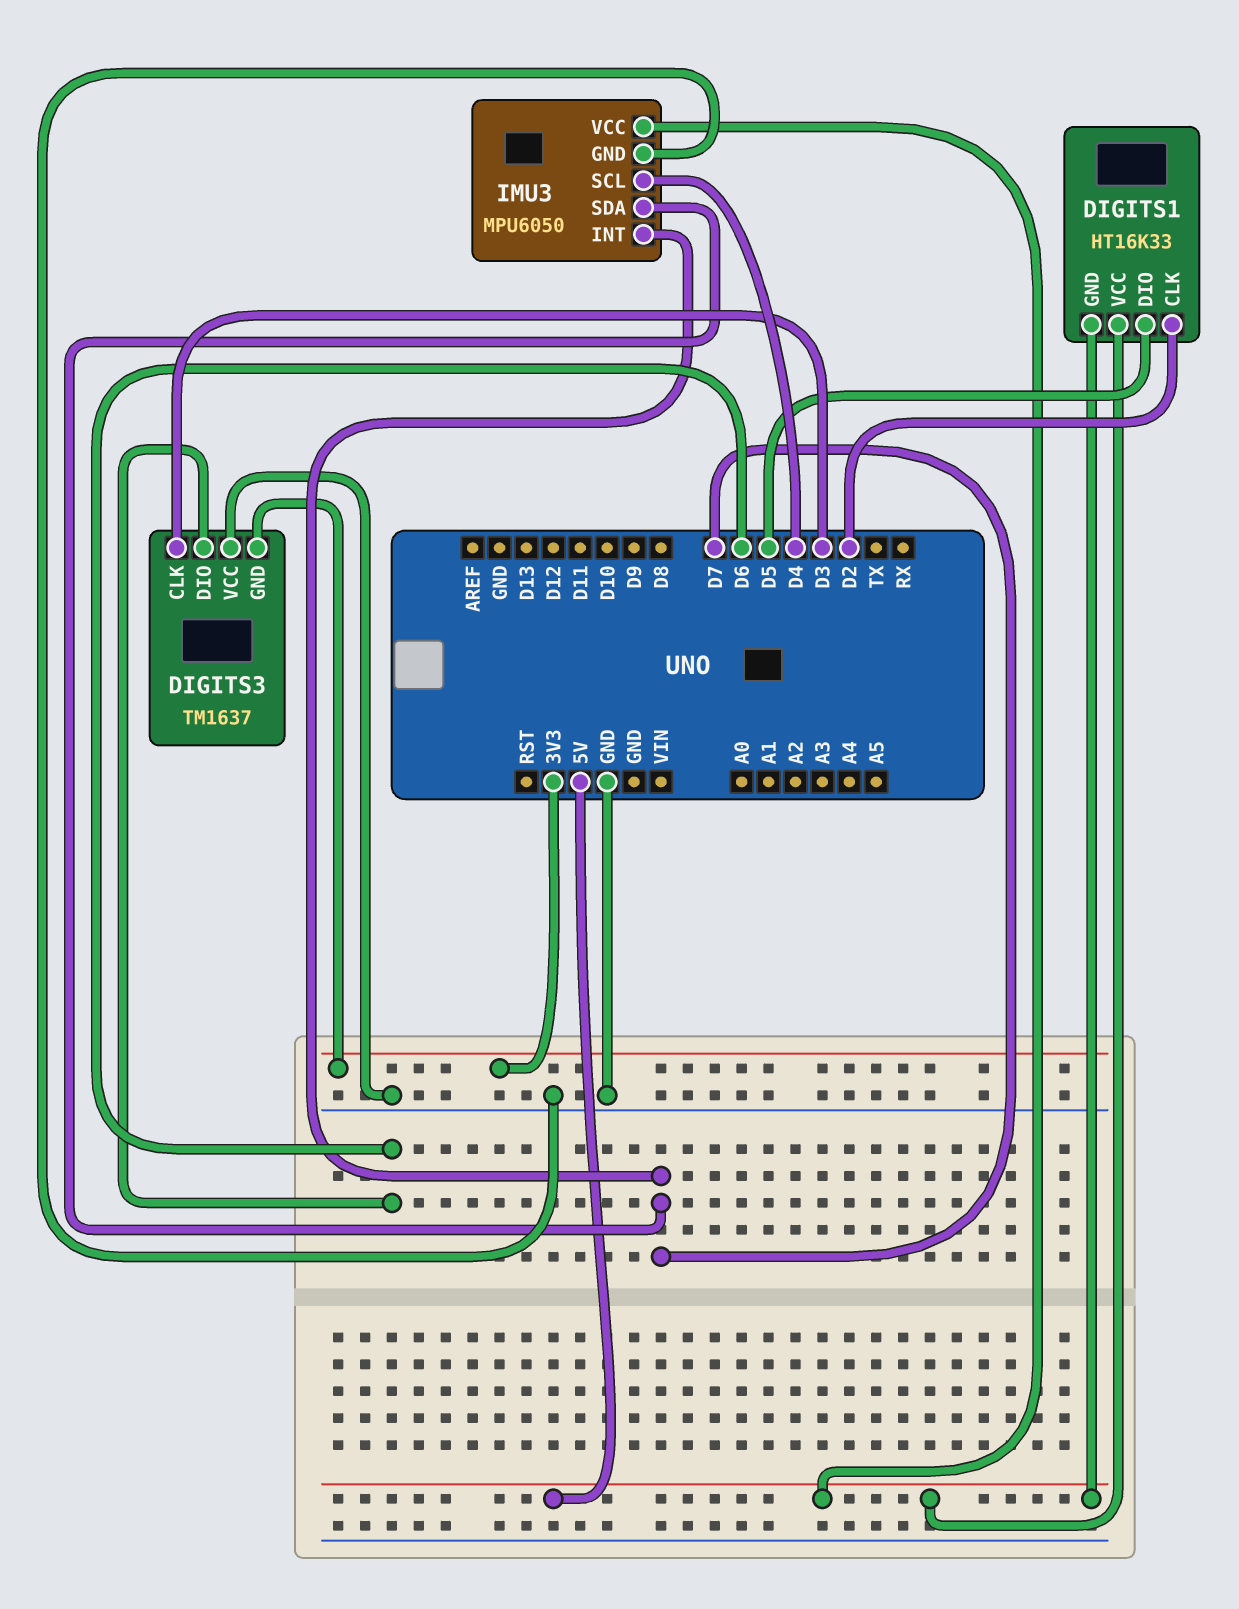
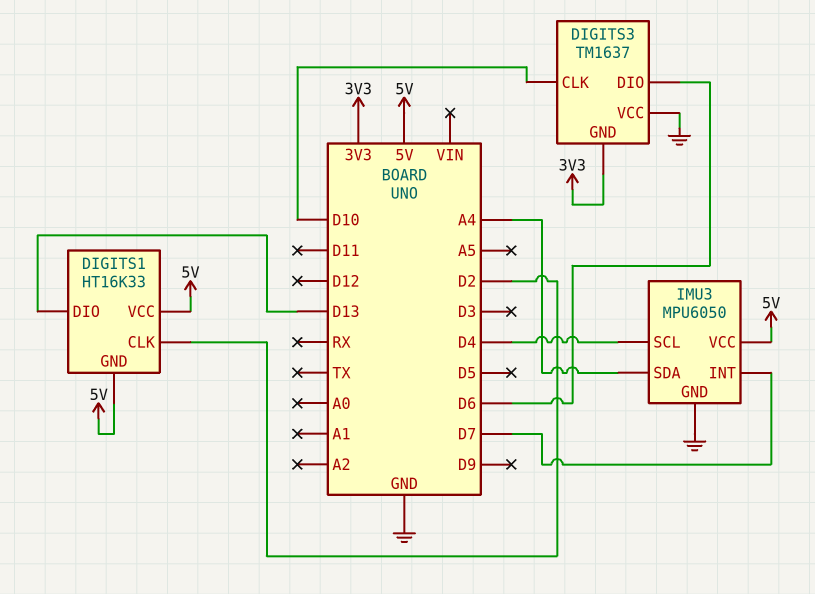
DIGITS1 pin DIO: D5 -> D13
DIGITS3 pin CLK: D3 -> D10
IMU3 pin SDA: D7 -> A4

